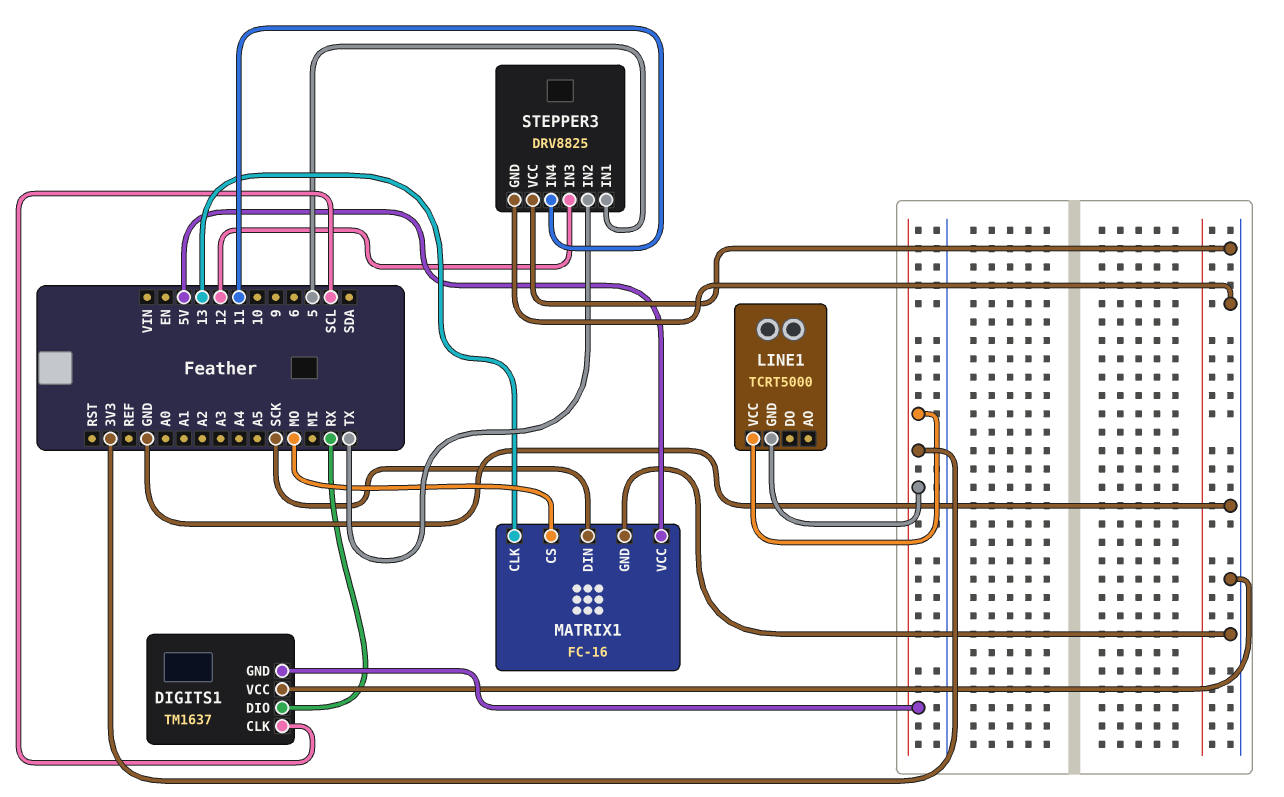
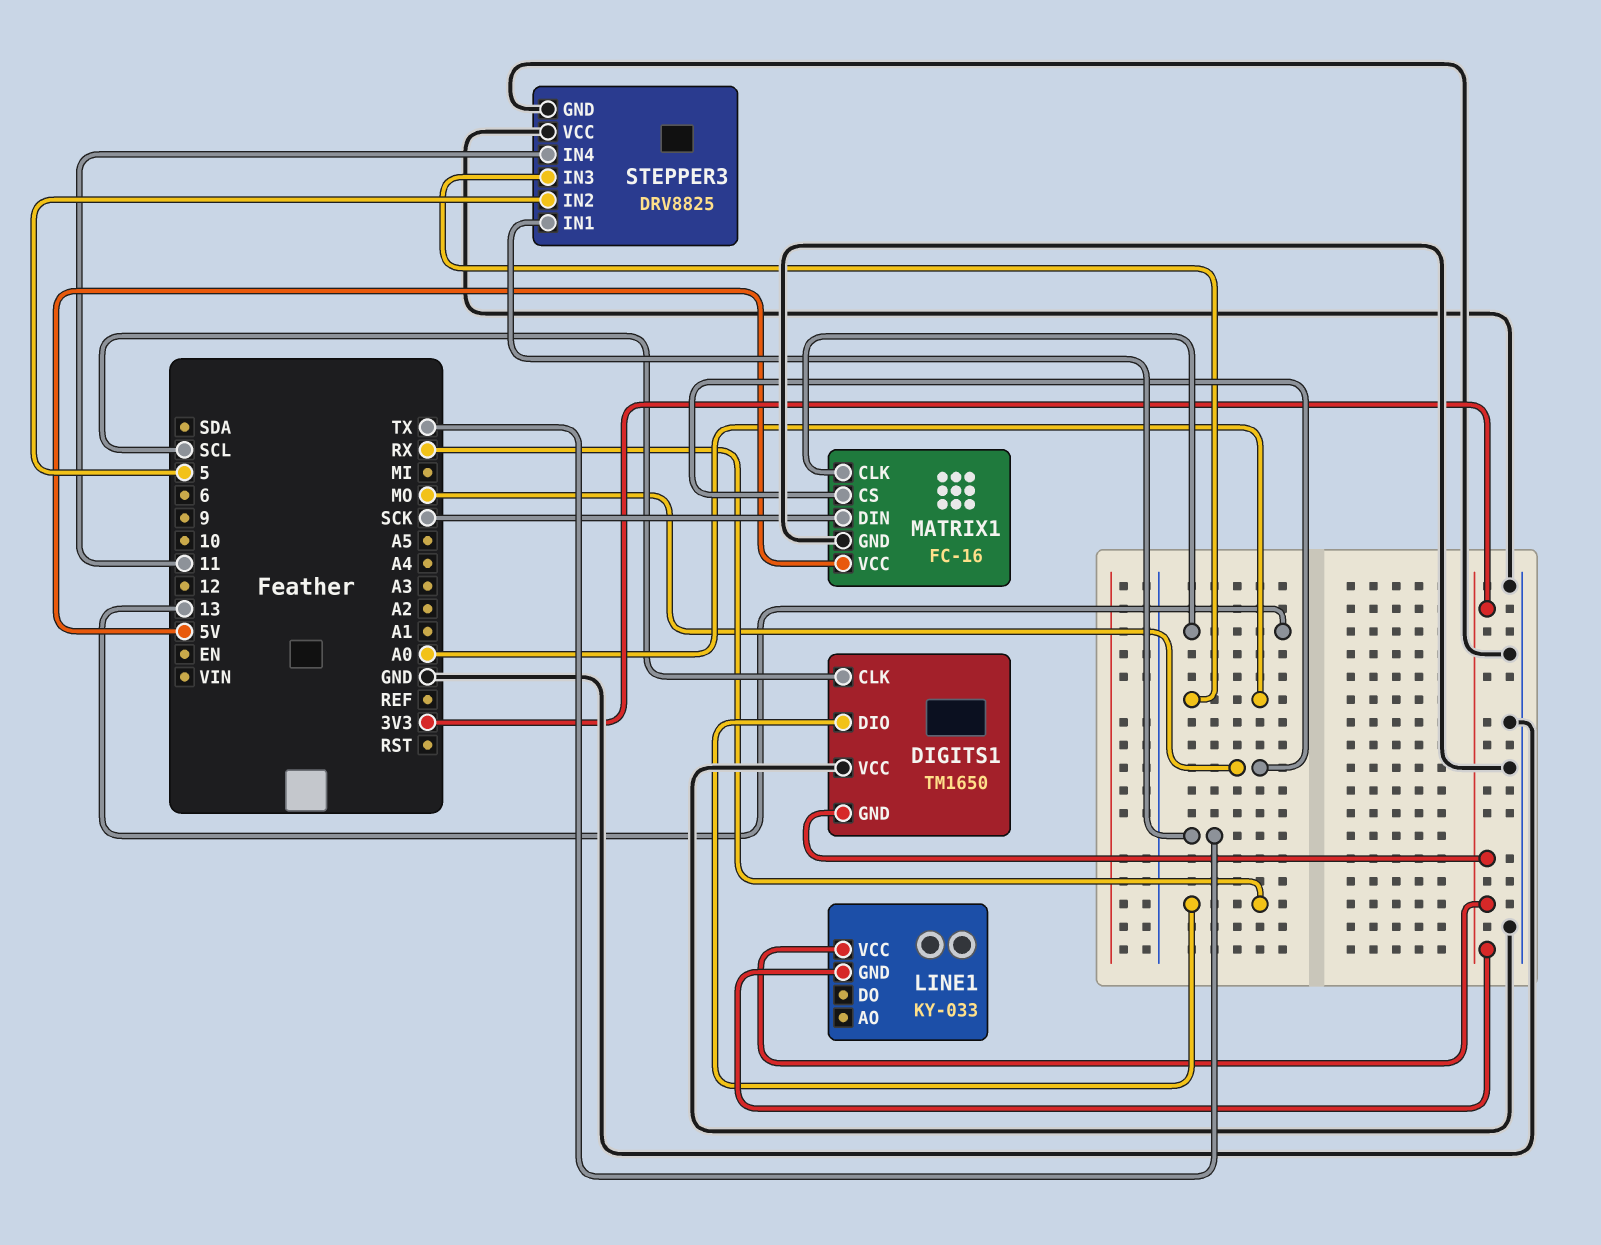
DIGITS1: TM1637 -> TM1650
LINE1: TCRT5000 -> KY-033
STEPPER3 pin IN1: 5 -> TX
STEPPER3 pin IN2: TX -> 5
STEPPER3 pin IN3: 12 -> A0

